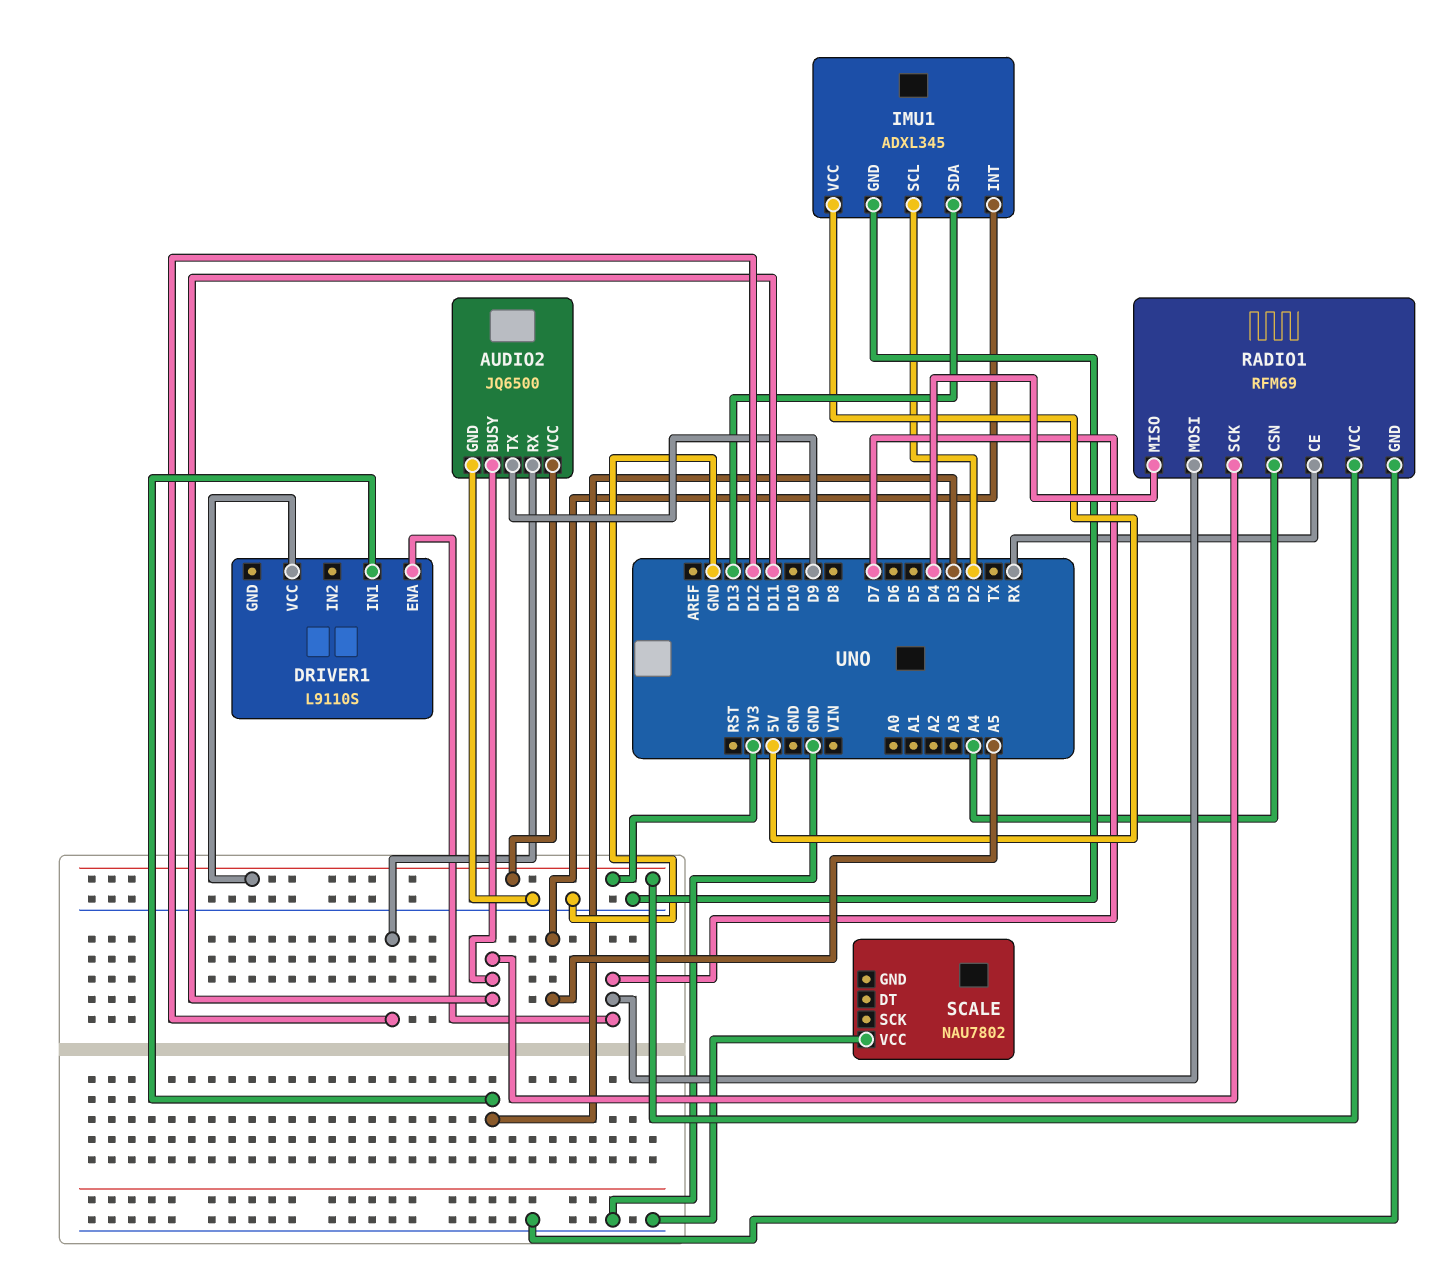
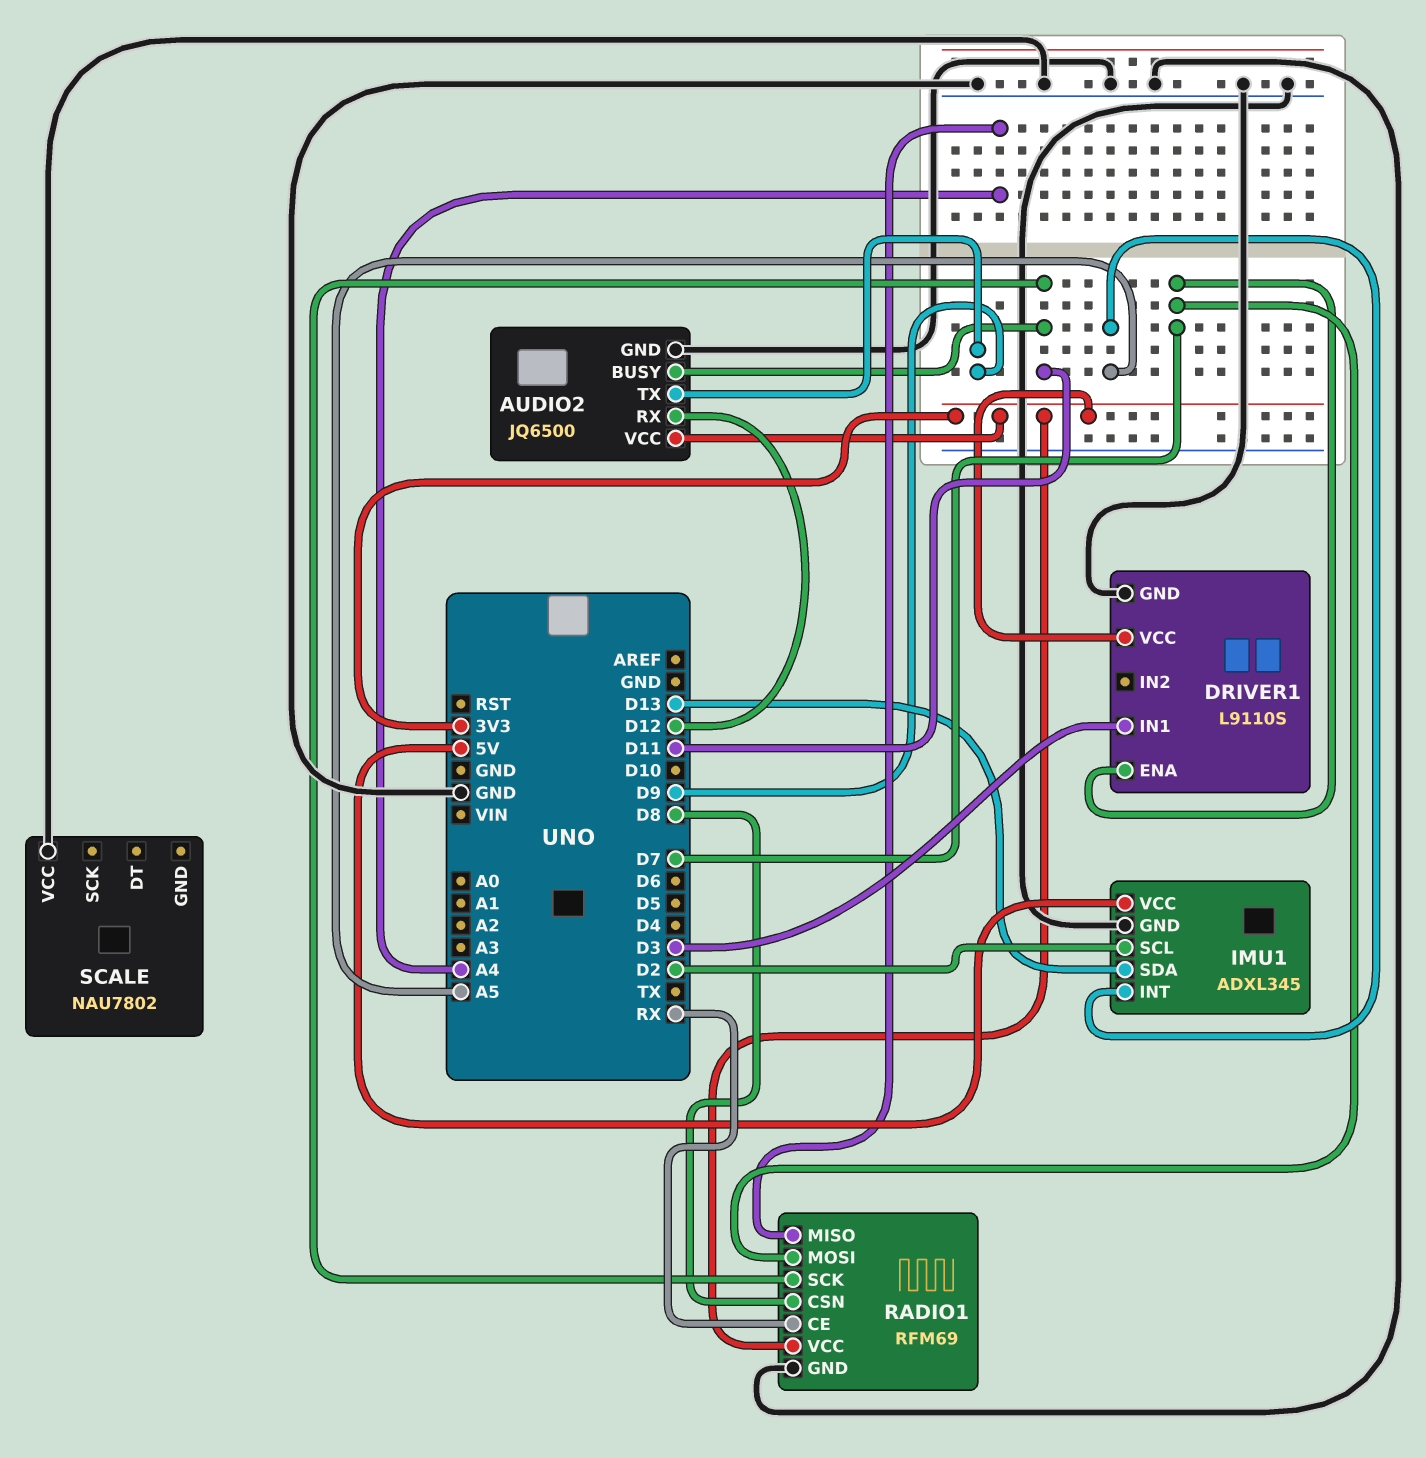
DRIVER1 pin GND: none -> GND
RADIO1 pin CSN: A4 -> D8
RADIO1 pin MISO: D4 -> A4

